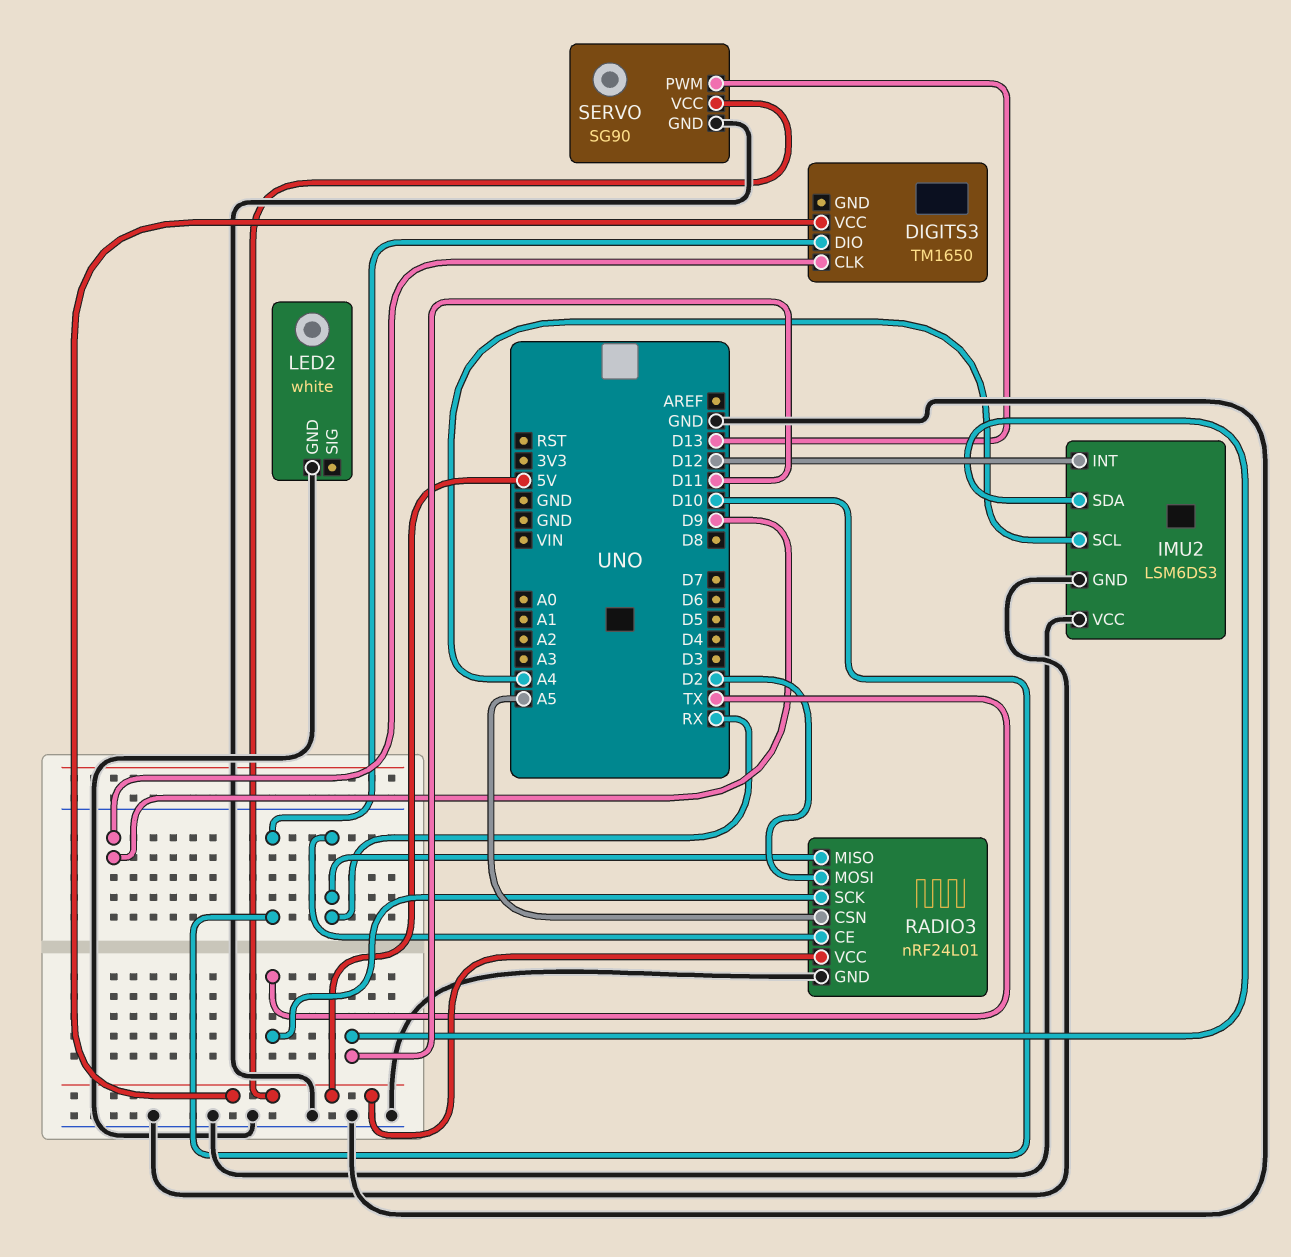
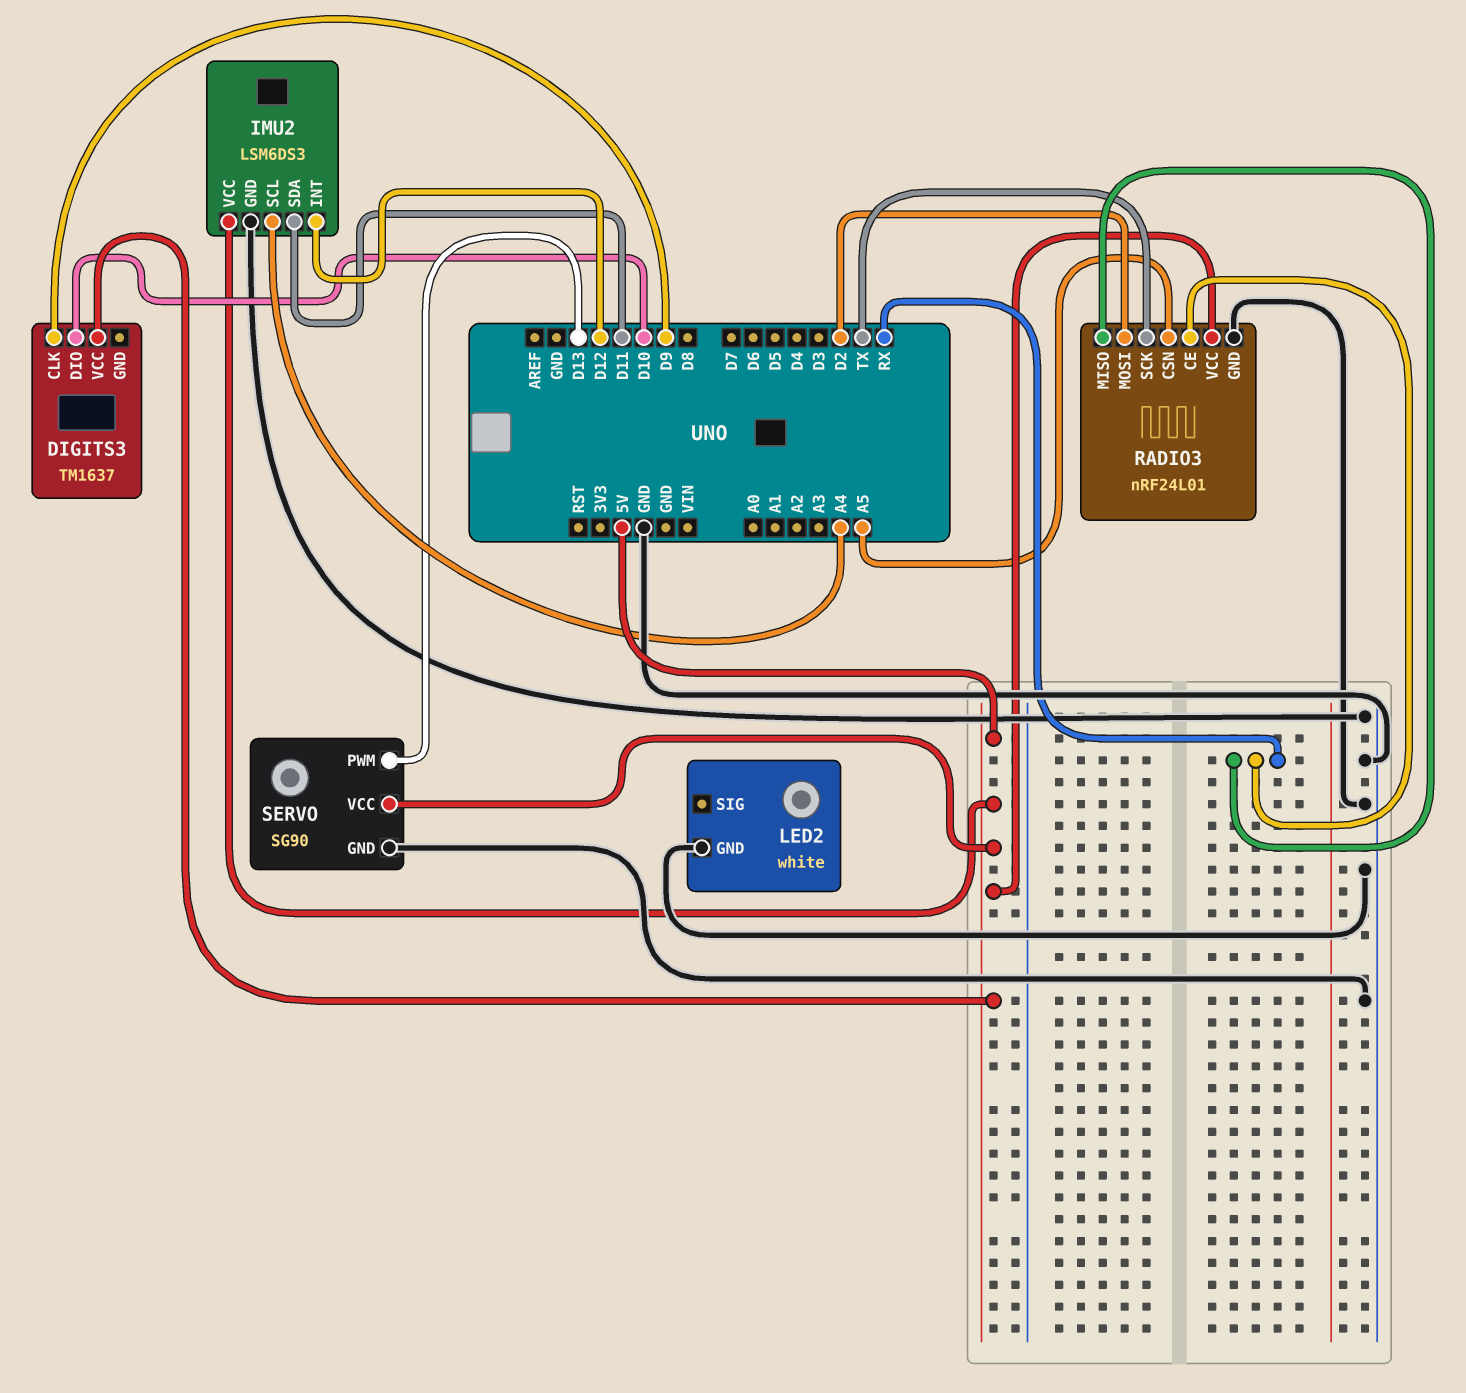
DIGITS3: TM1650 -> TM1637
IMU2 pin VCC: GND -> 5V

